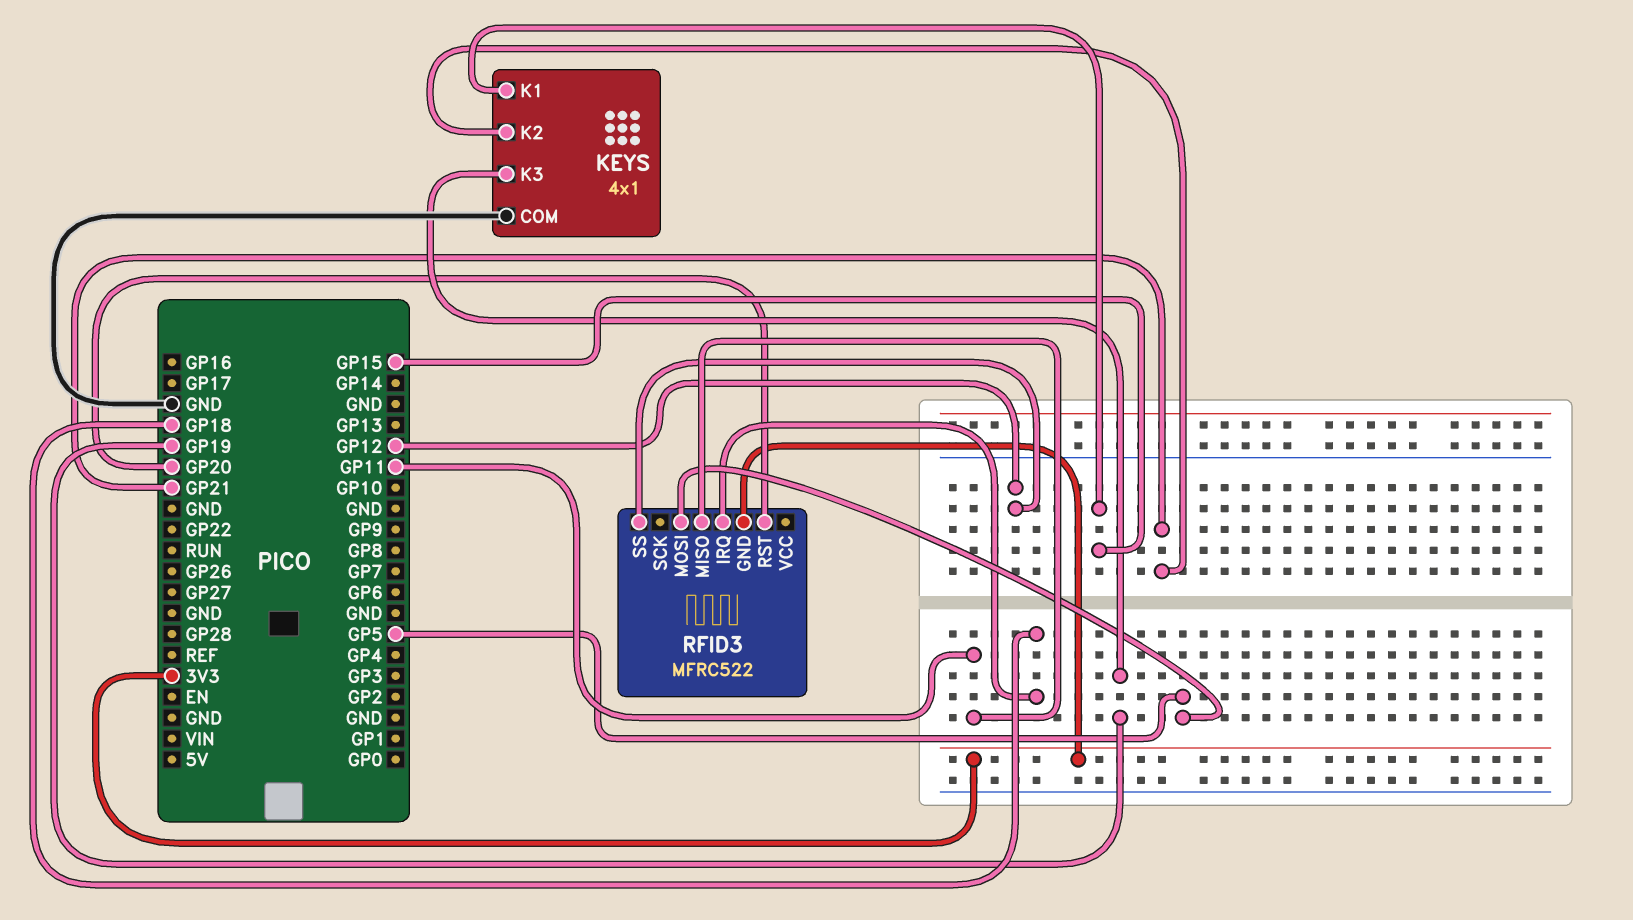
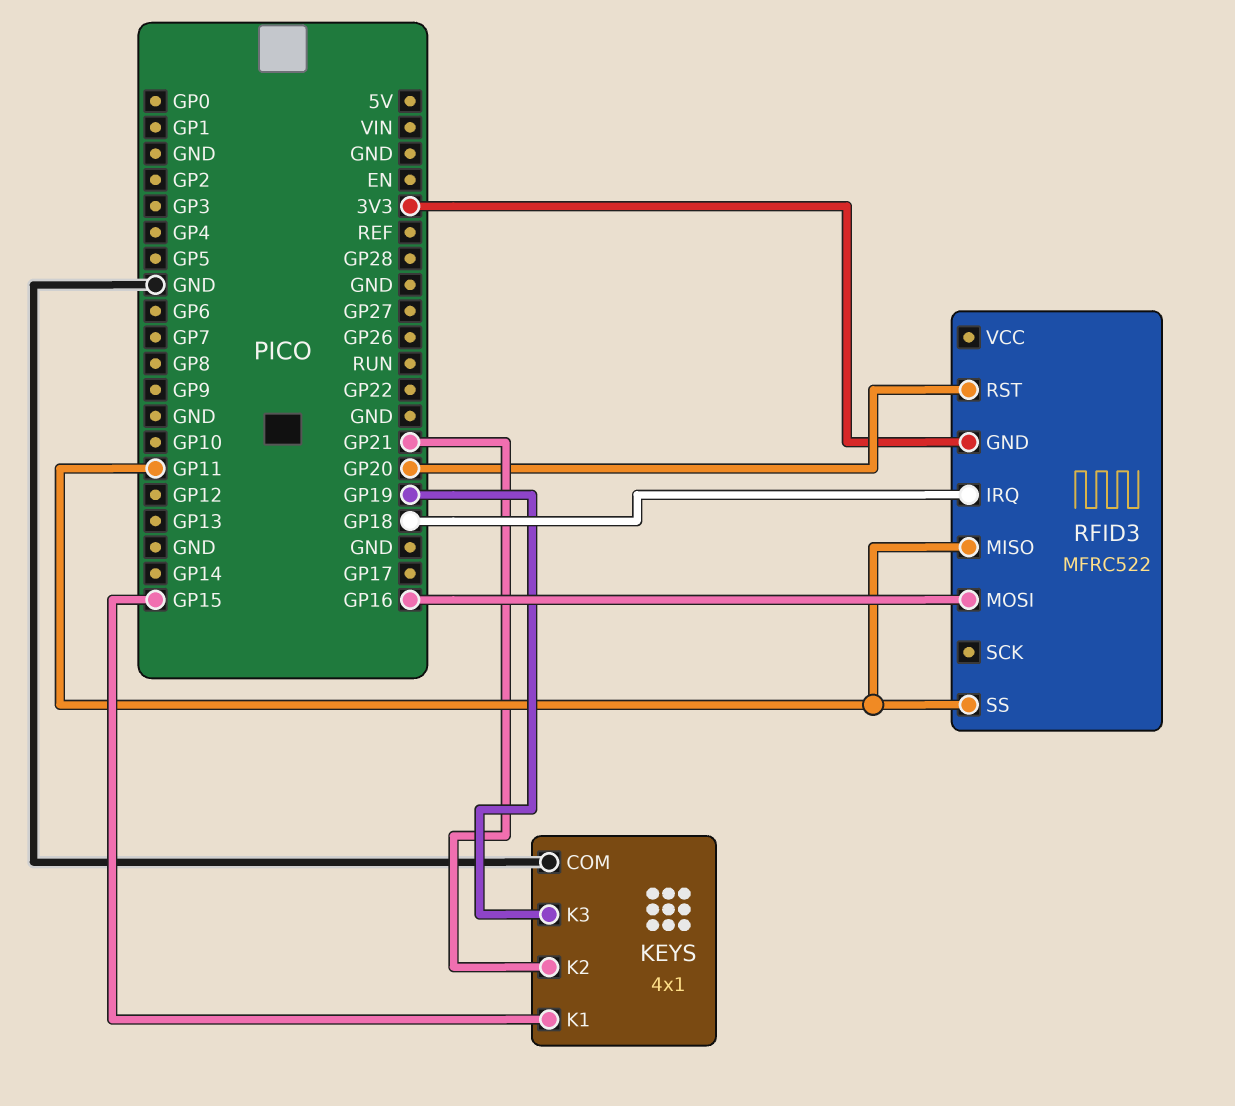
RFID3 pin MOSI: GP5 -> GP16
RFID3 pin SS: GP12 -> GP11

